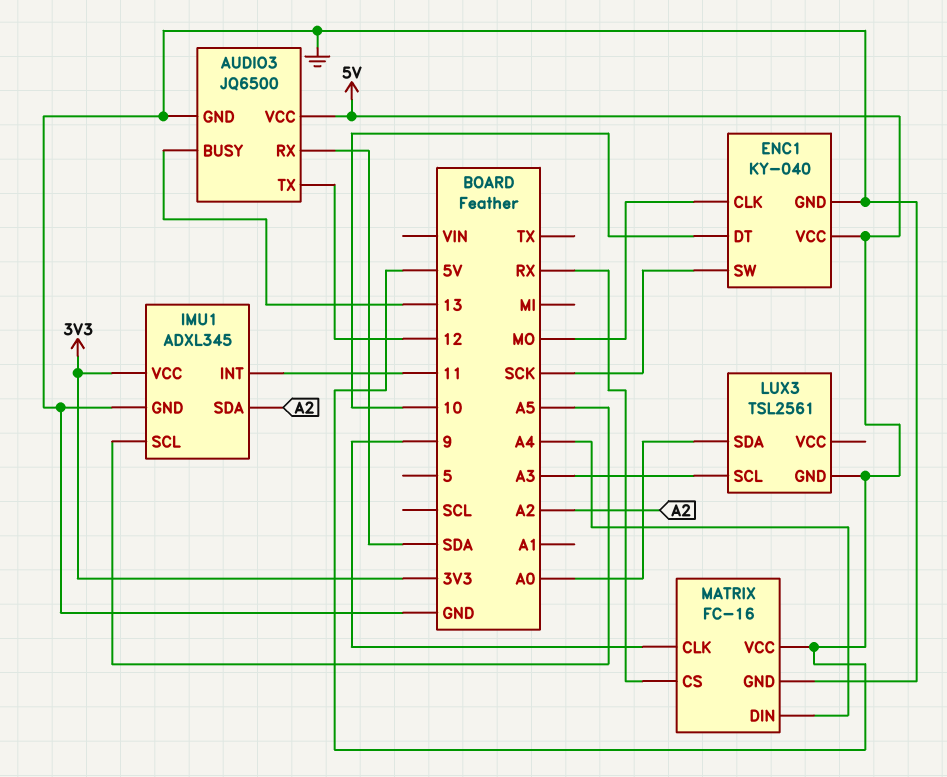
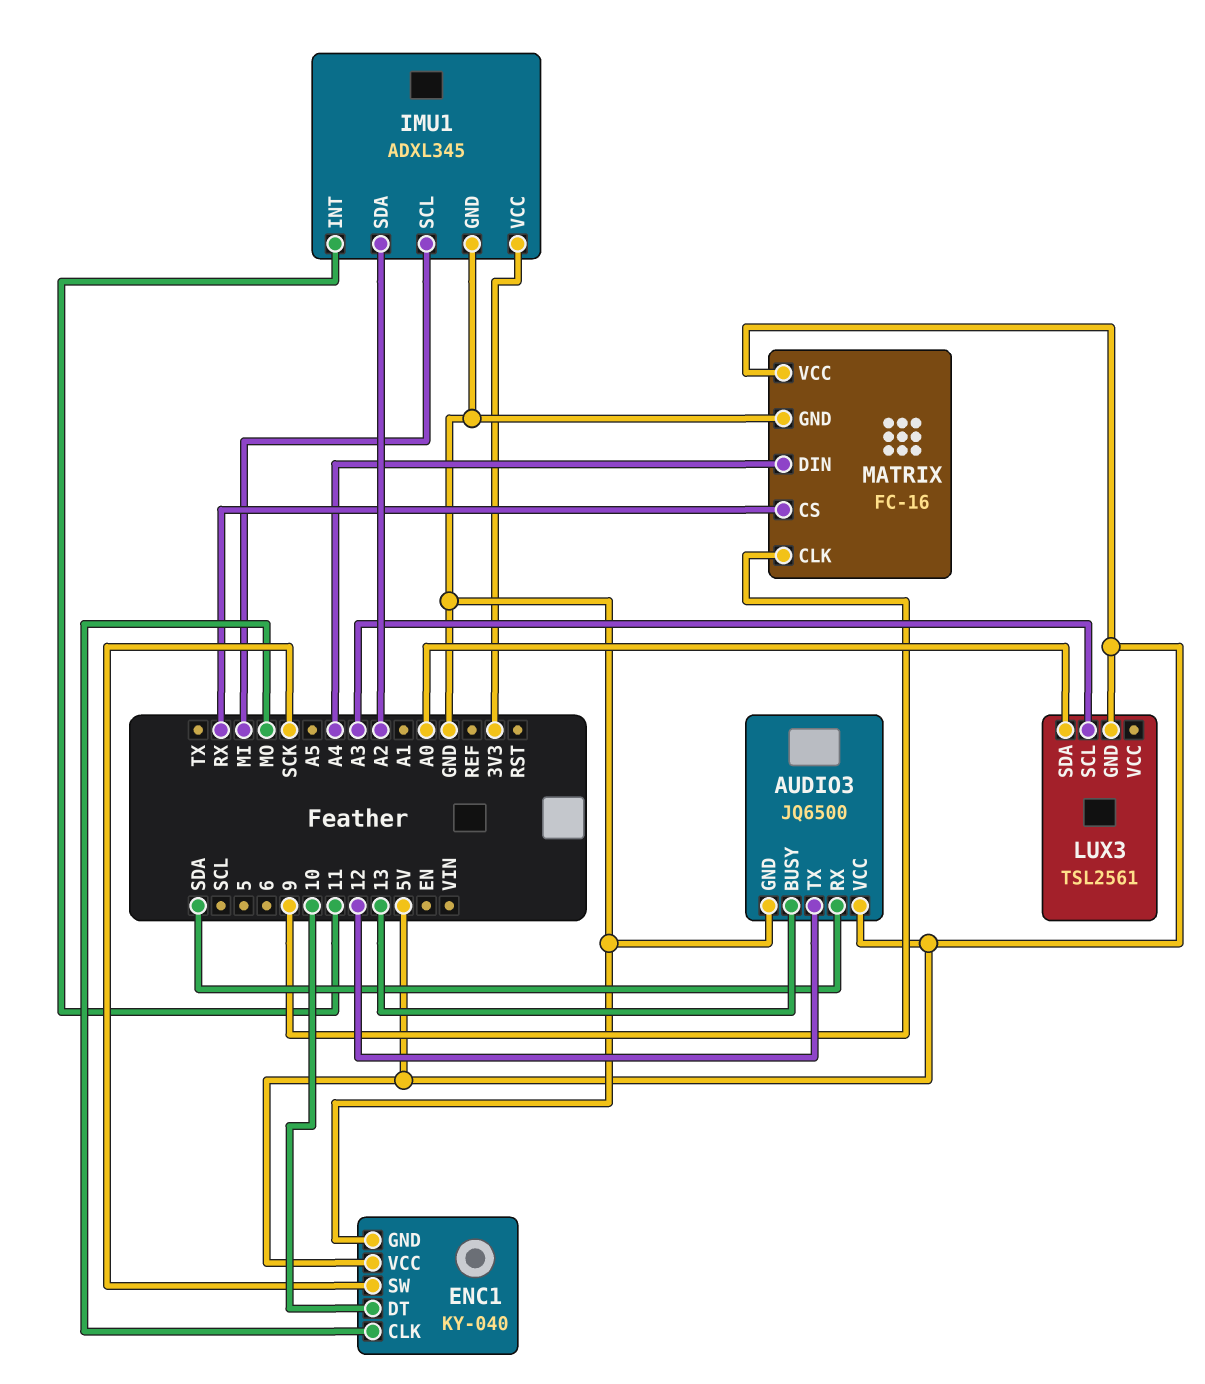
IMU1 pin SCL: A5 -> MI

